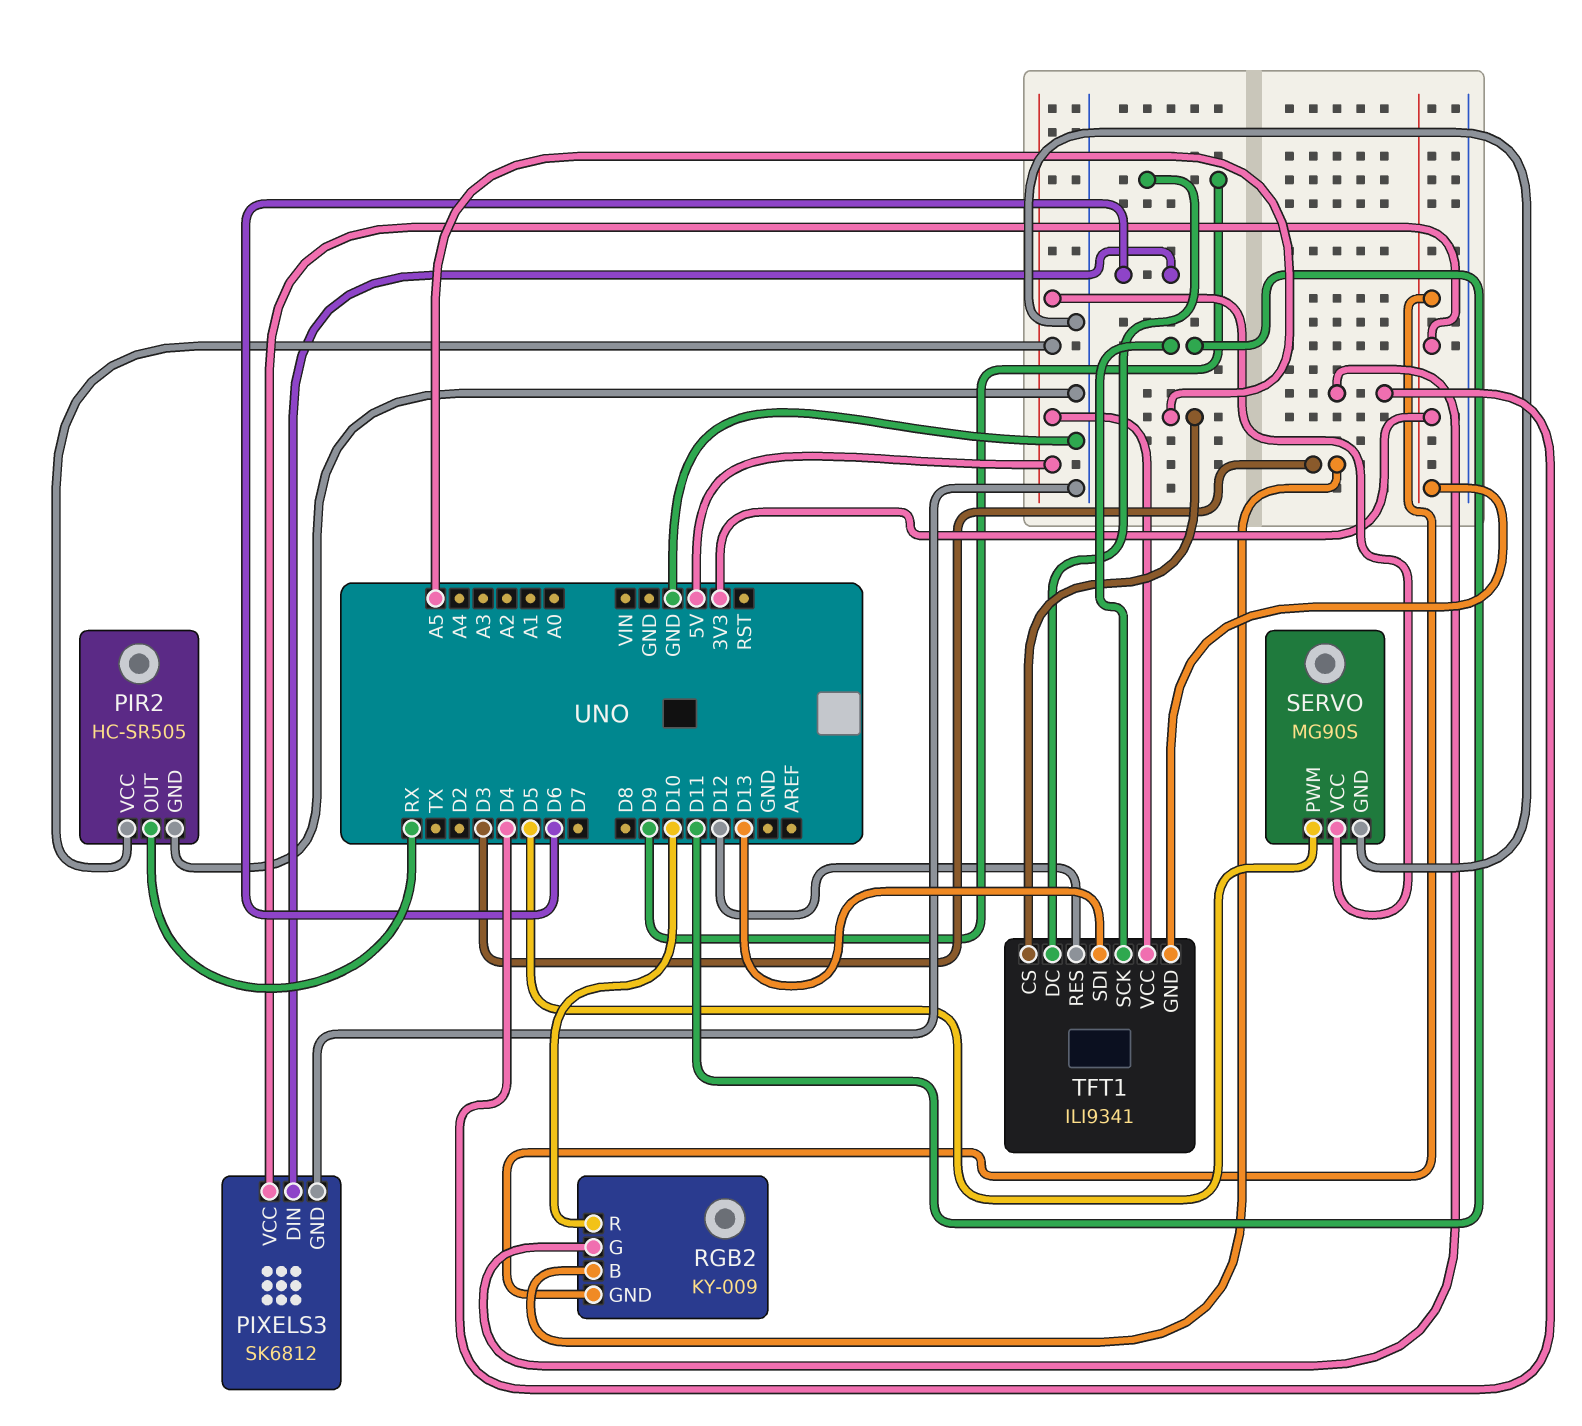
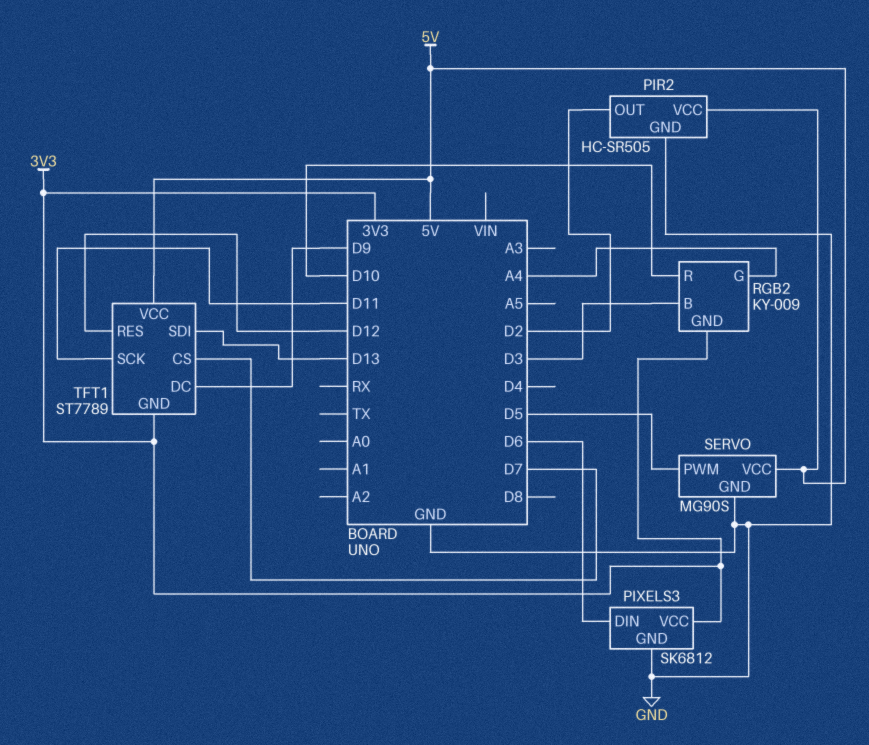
PIR2 pin OUT: RX -> D2
RGB2 pin G: D4 -> A4
TFT1: ILI9341 -> ST7789
TFT1 pin CS: A5 -> D7

